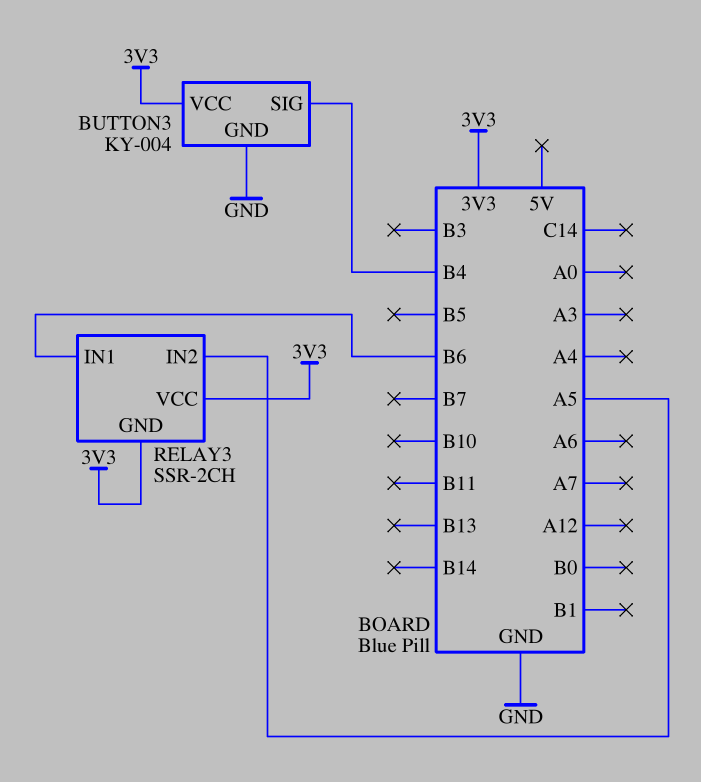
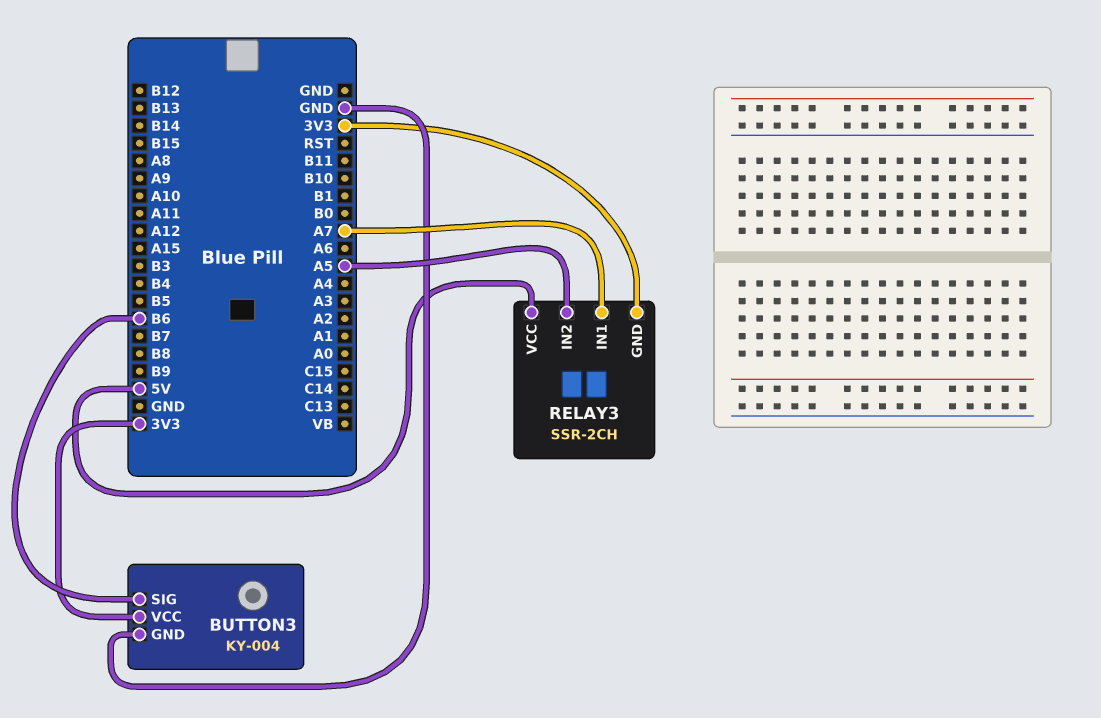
BUTTON3 pin SIG: B4 -> B6
RELAY3 pin IN1: B6 -> A7
RELAY3 pin VCC: 3V3 -> 5V

